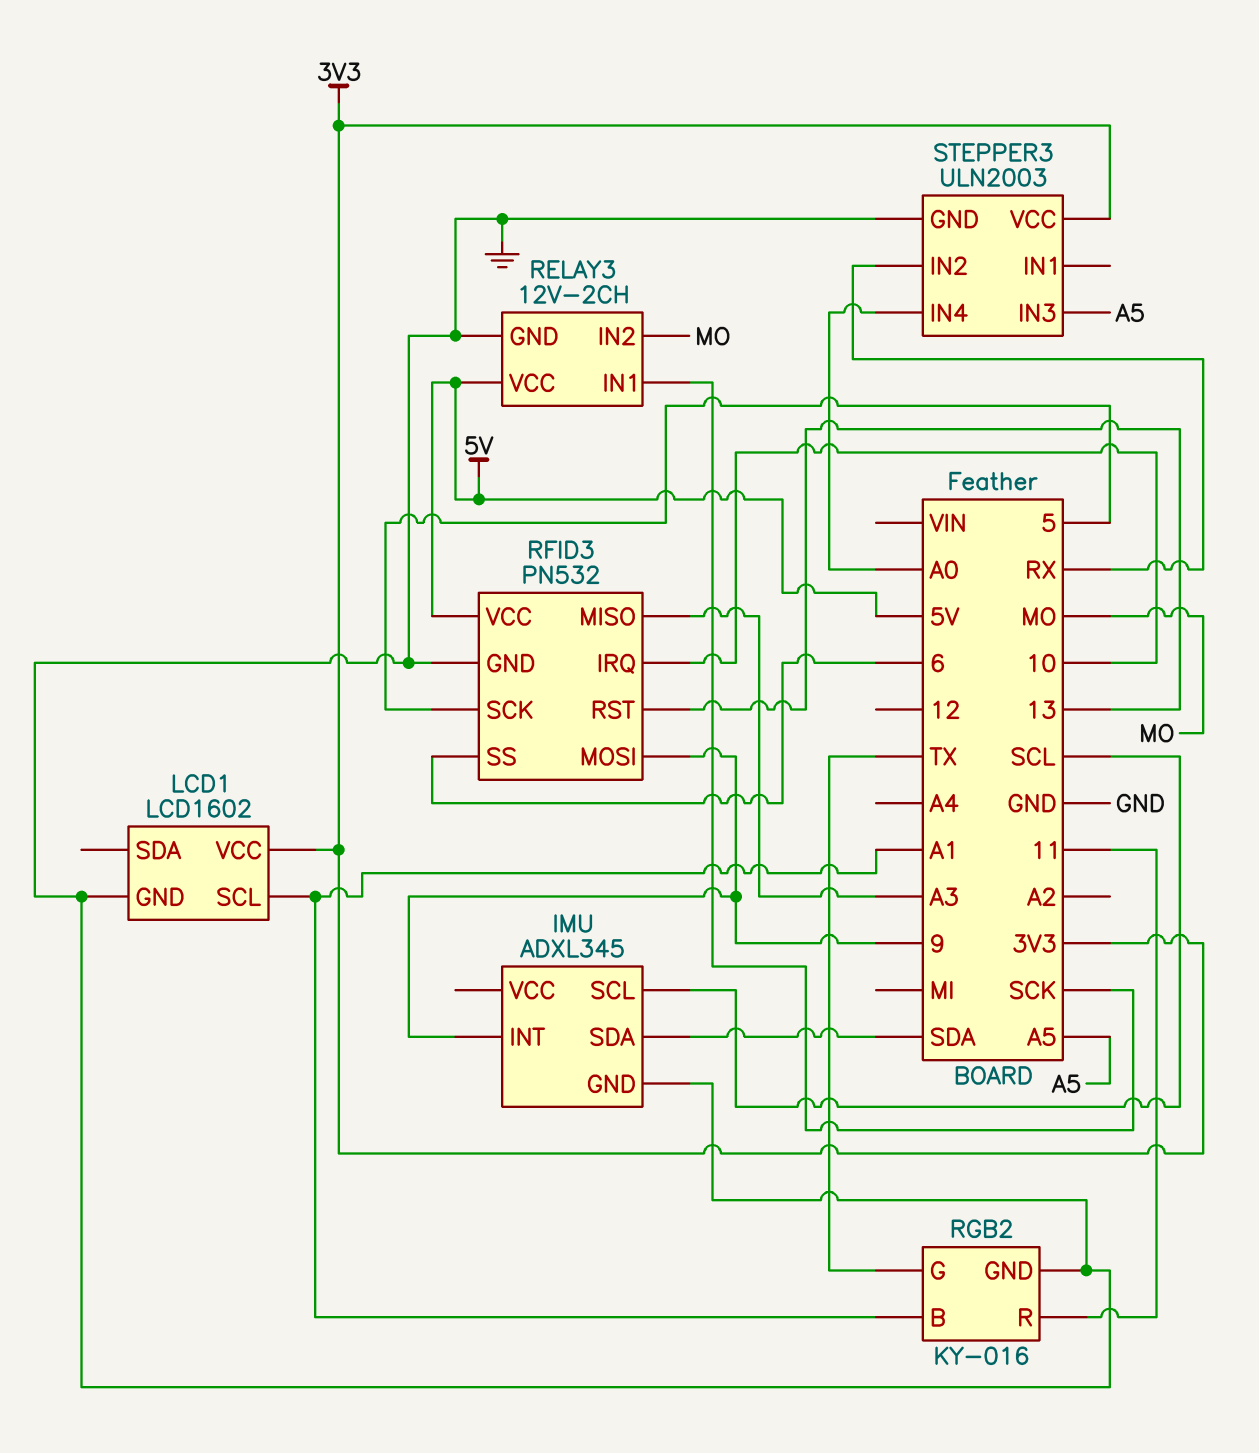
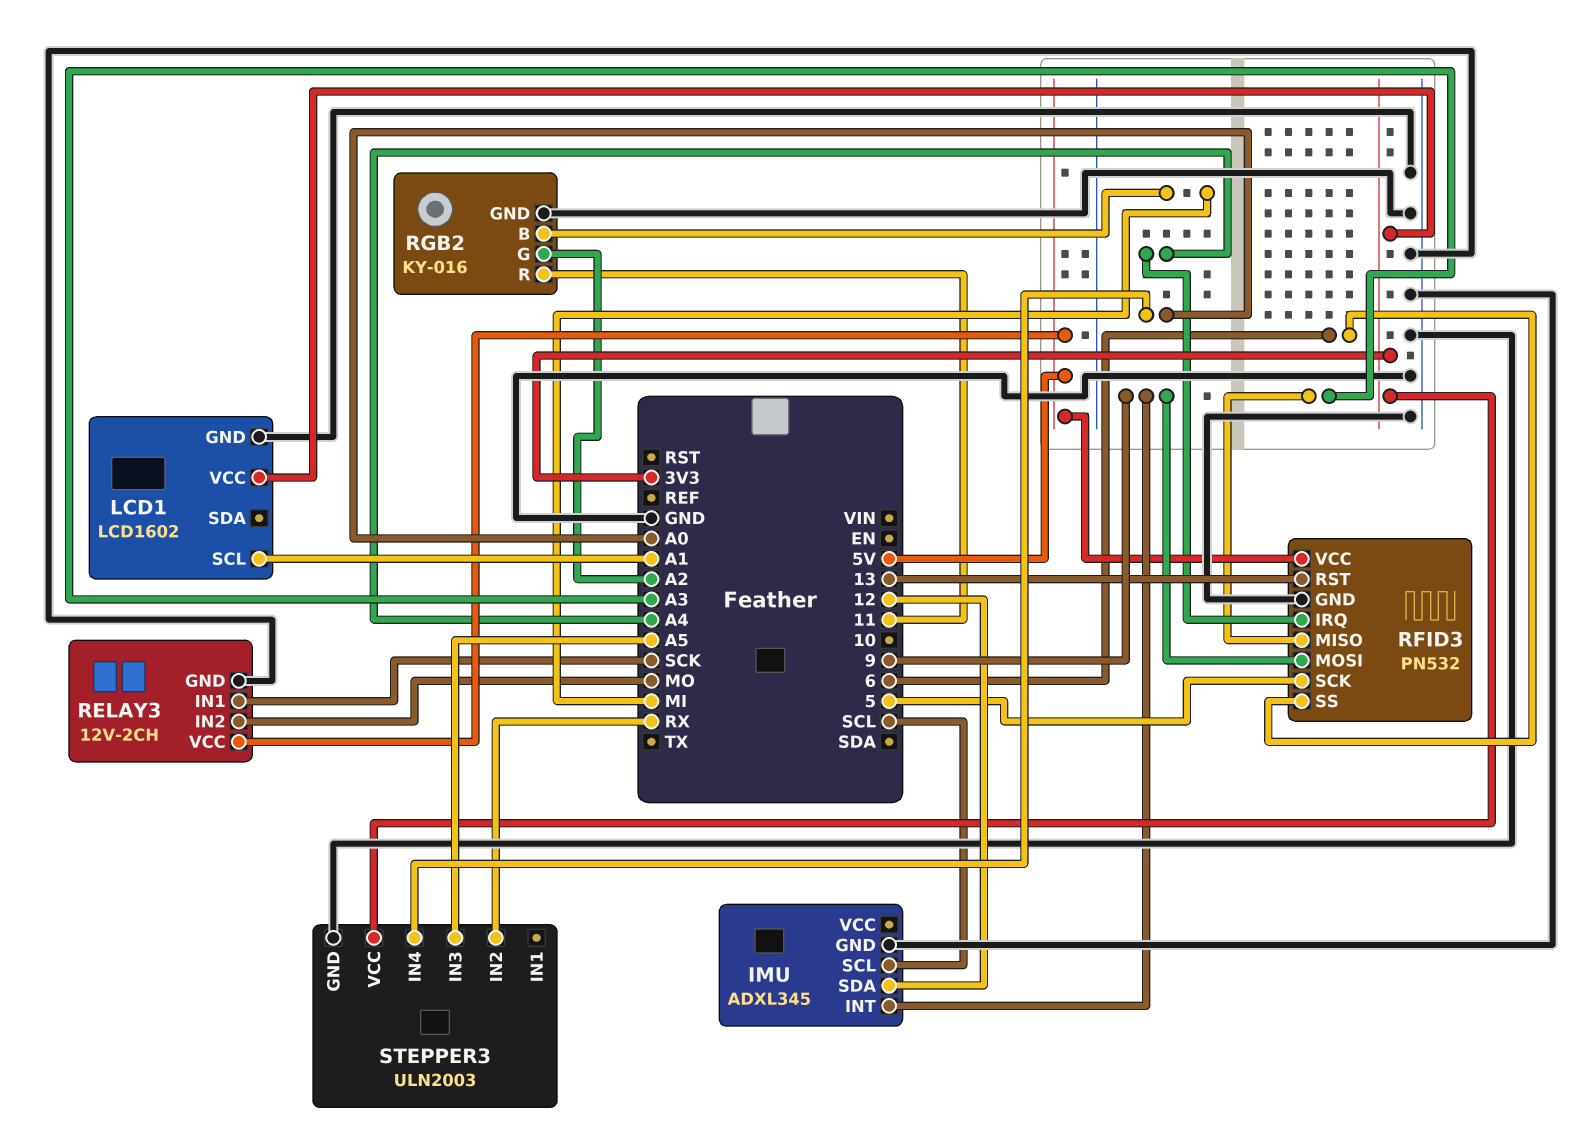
IMU pin SDA: SDA -> 12
RFID3 pin IRQ: 10 -> A4
RGB2 pin B: A1 -> MI
RGB2 pin G: TX -> A2

